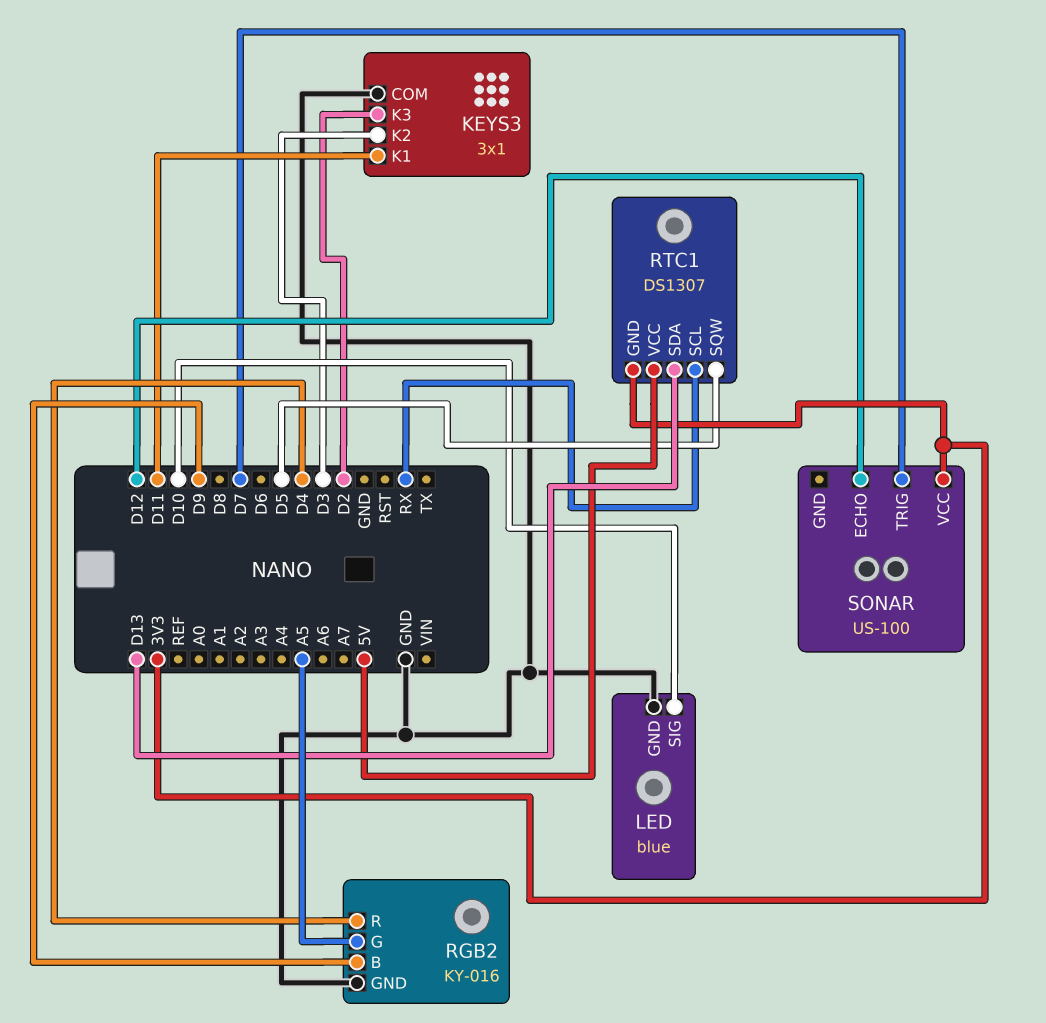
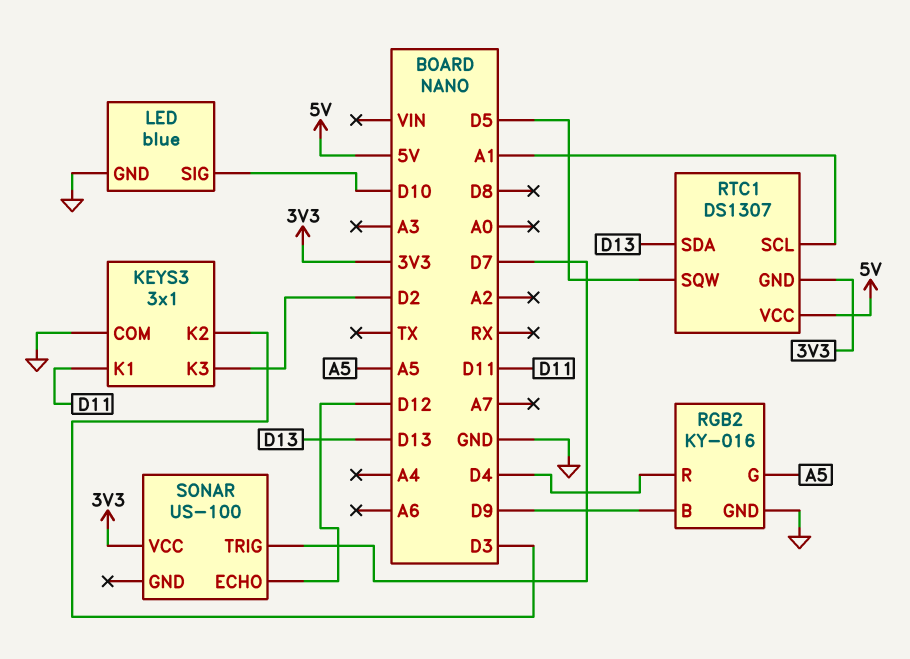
RTC1 pin SCL: RX -> A1

